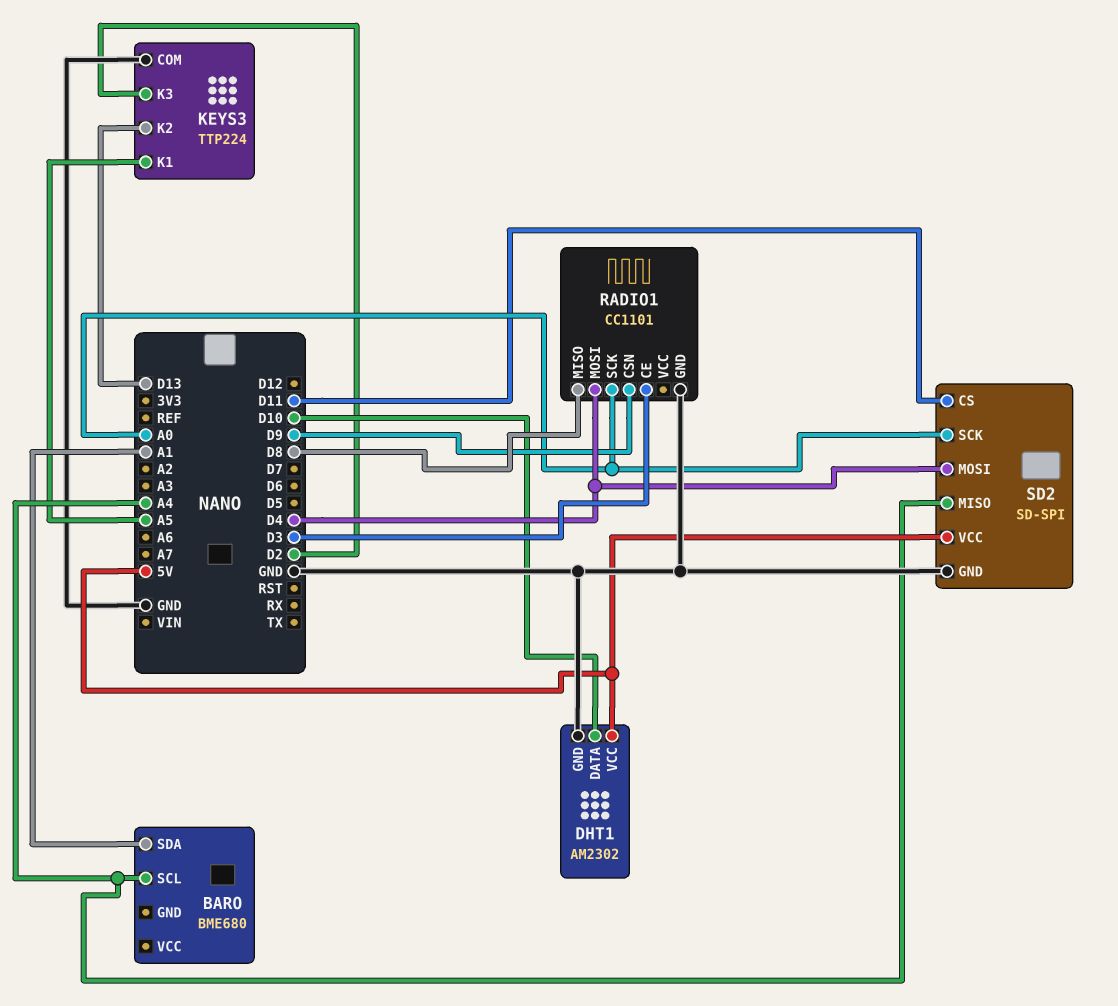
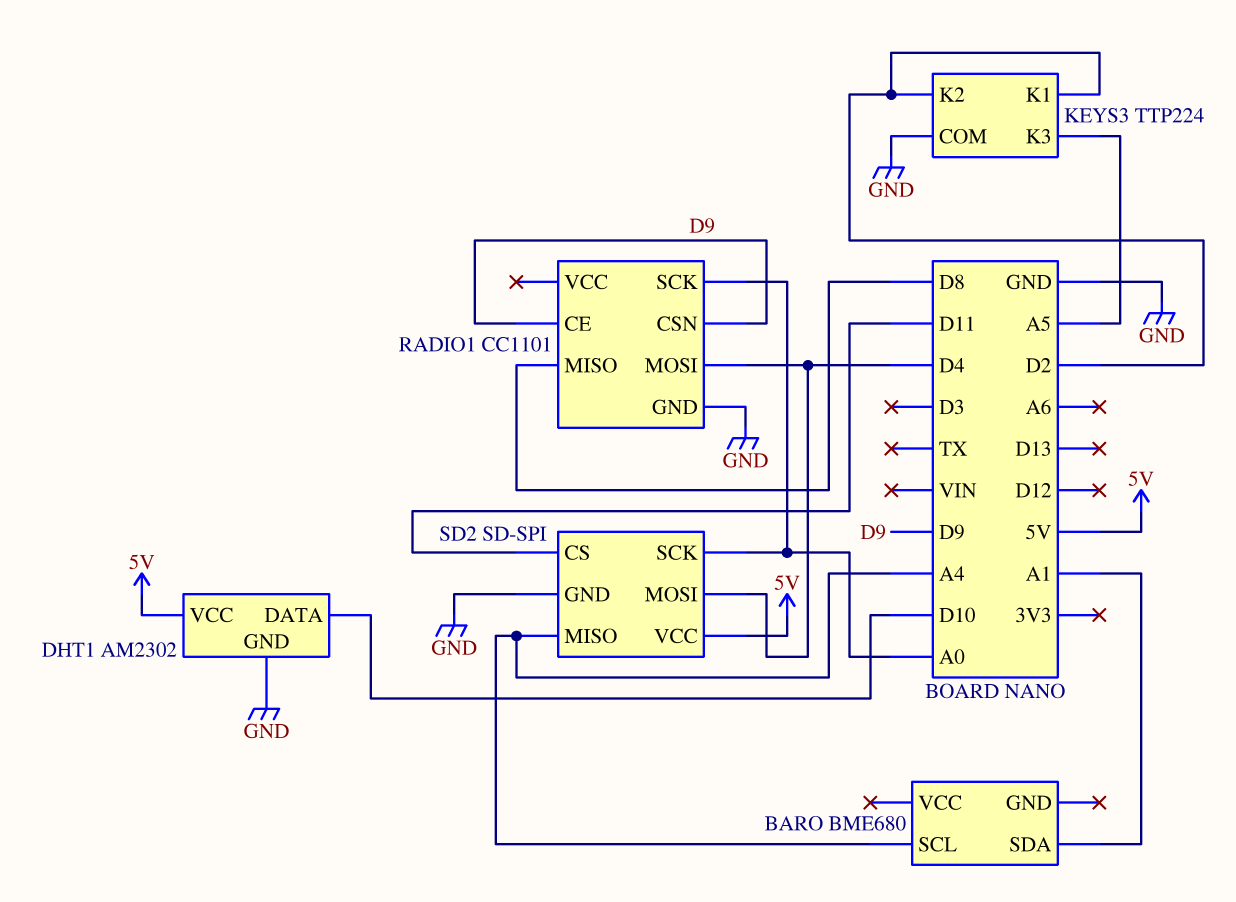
KEYS3 pin K1: A5 -> D2
KEYS3 pin K2: D13 -> D2
KEYS3 pin K3: D2 -> A5
RADIO1 pin CE: D3 -> D9

